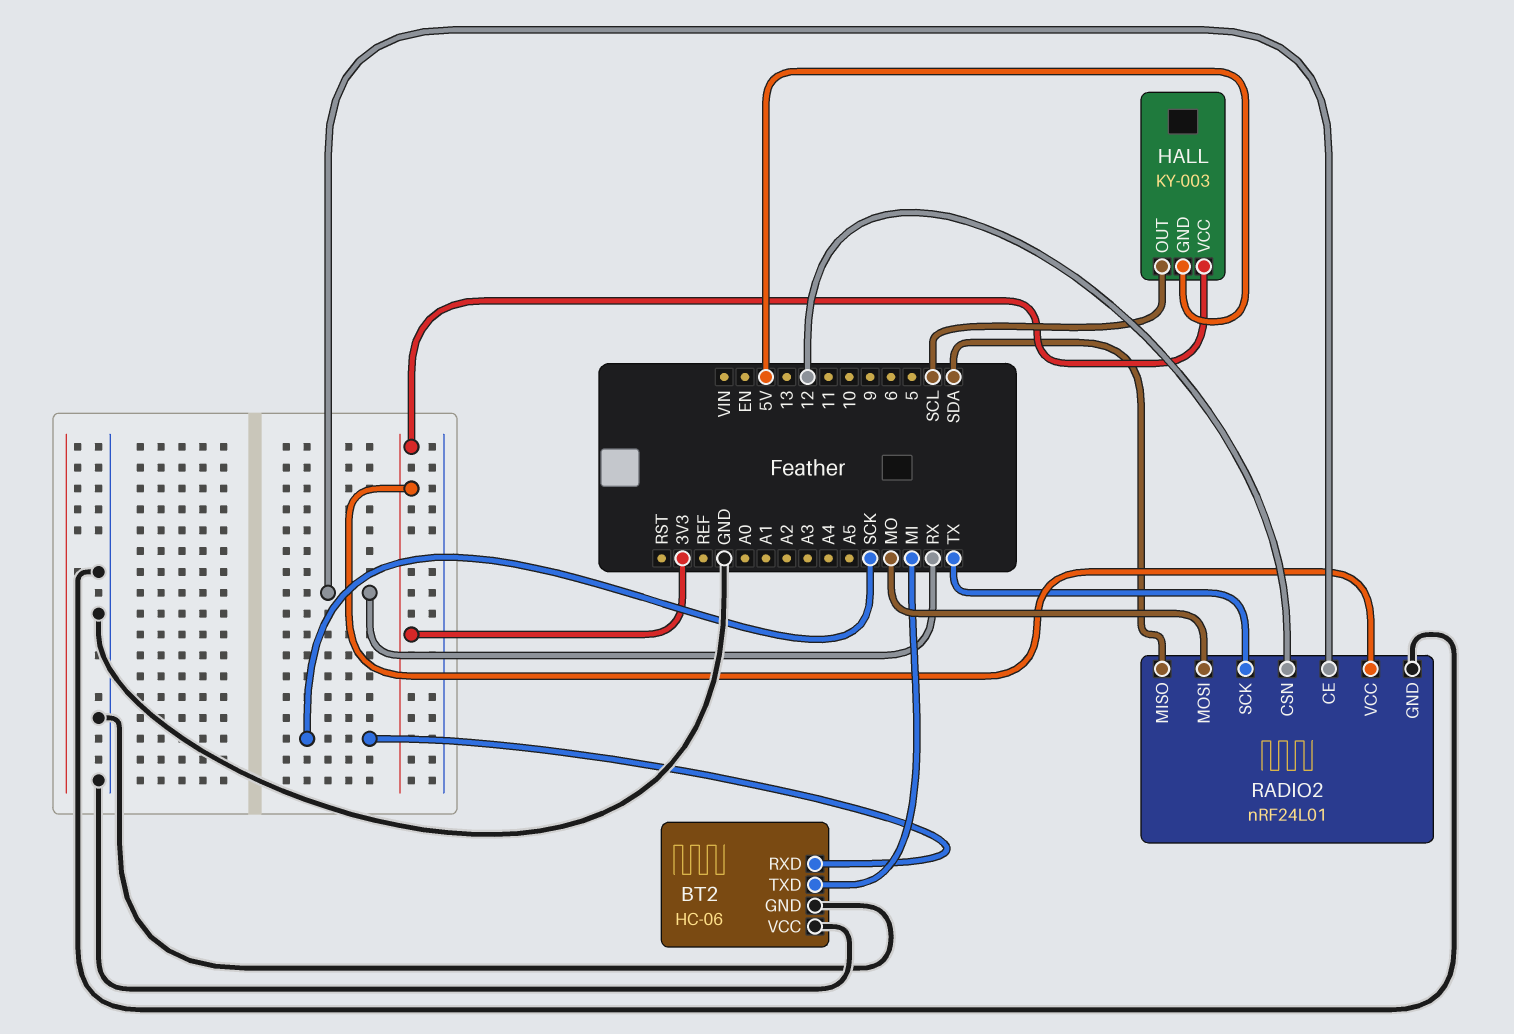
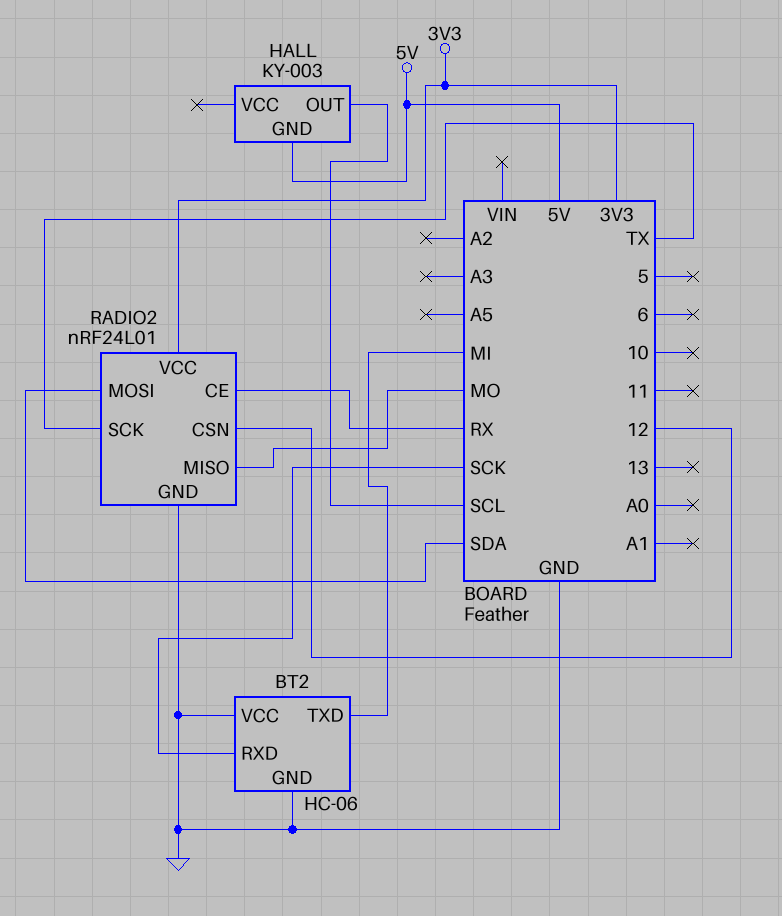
HALL pin VCC: 3V3 -> none
RADIO2 pin MISO: SDA -> MO
RADIO2 pin MOSI: MO -> SDA

